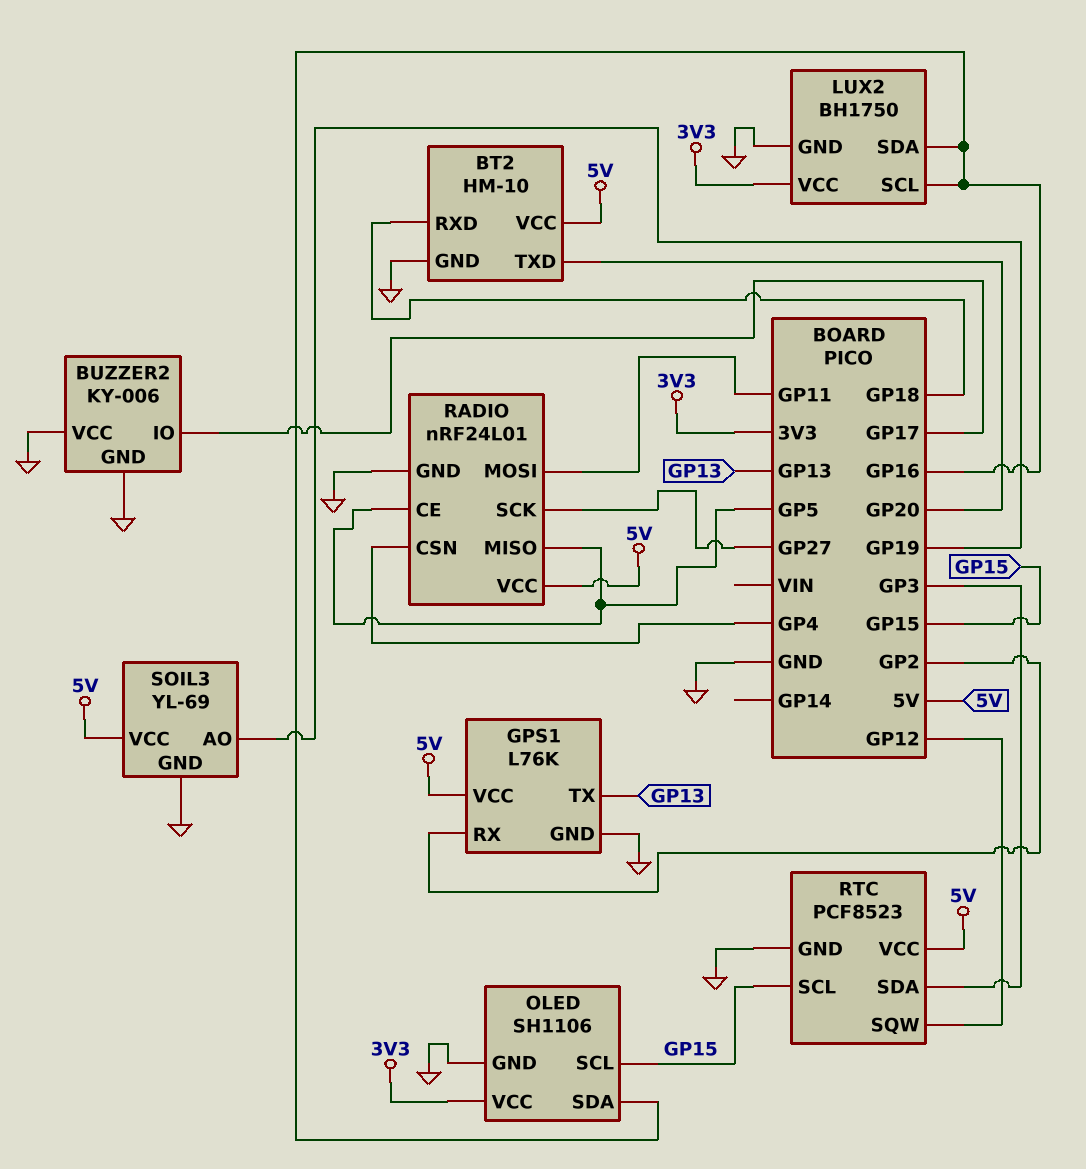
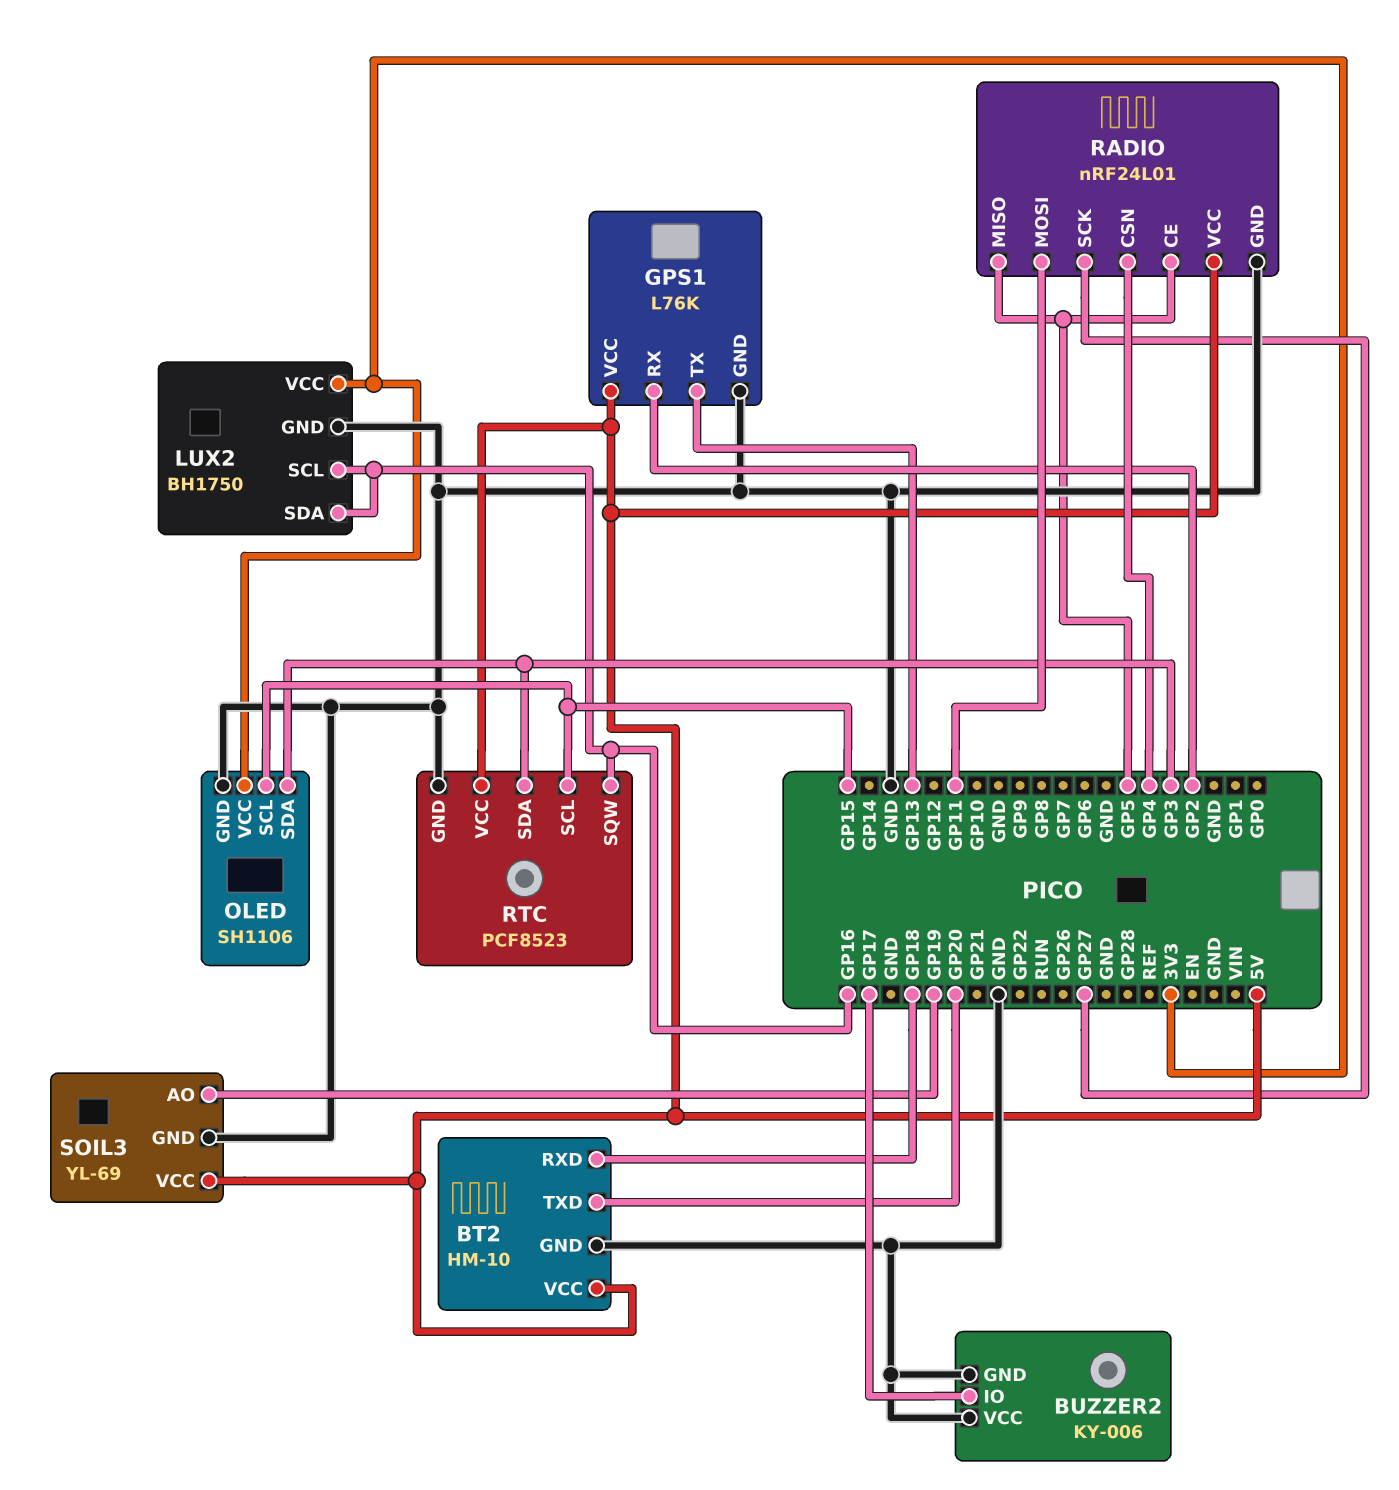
OLED pin SDA: GP16 -> GP3
RTC pin SQW: GP12 -> GP16

